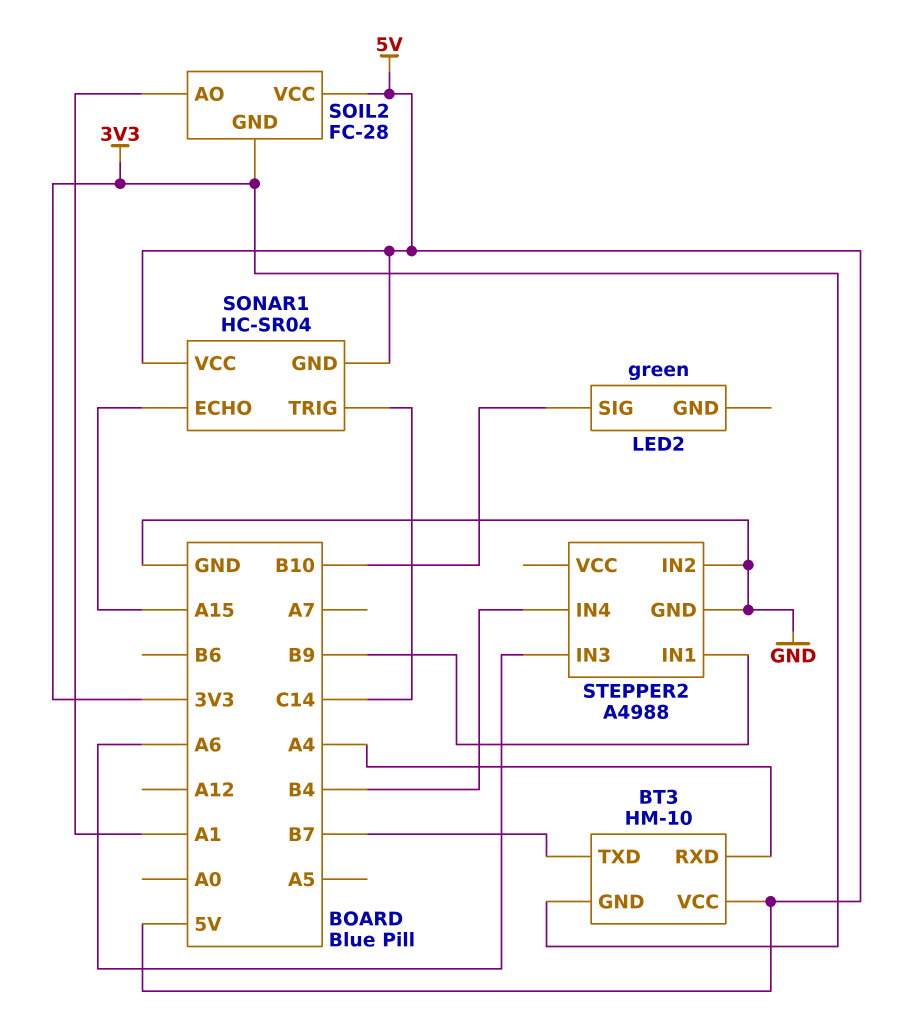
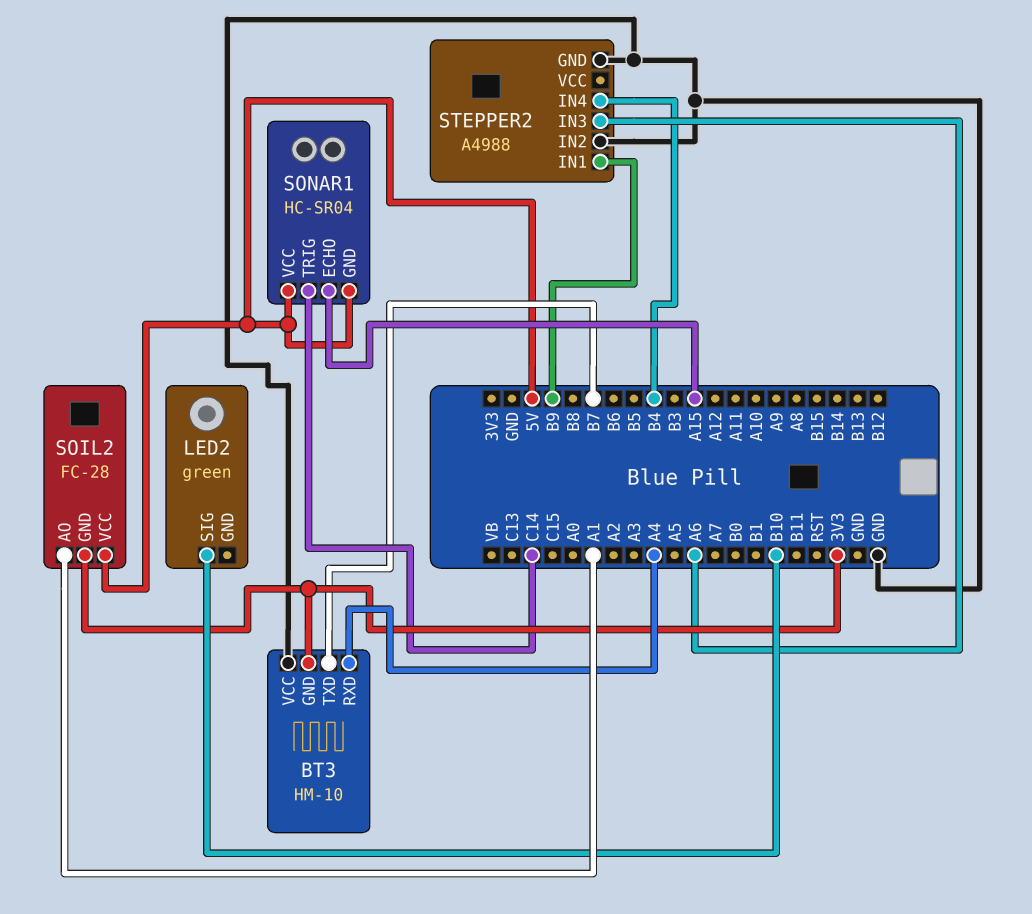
BT3 pin VCC: 5V -> GND

